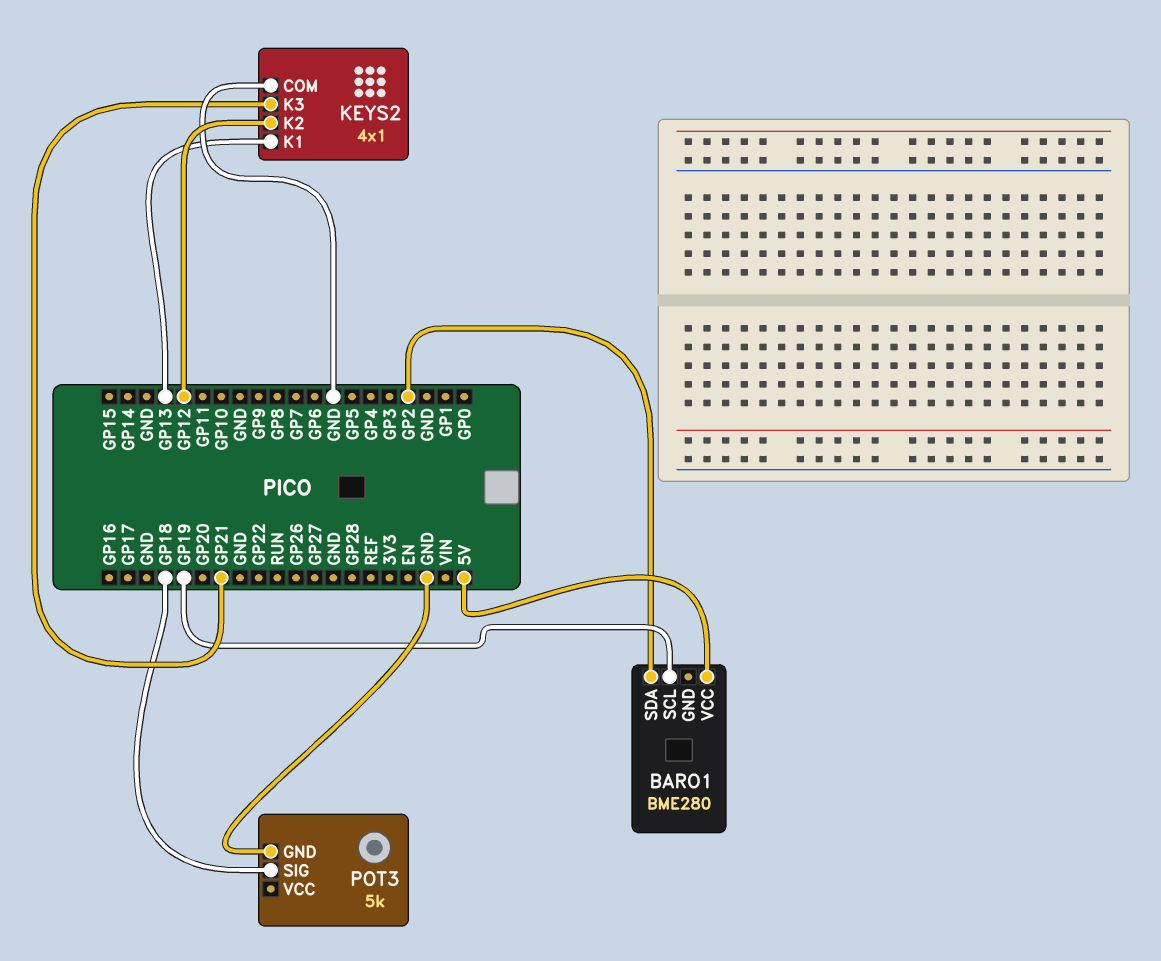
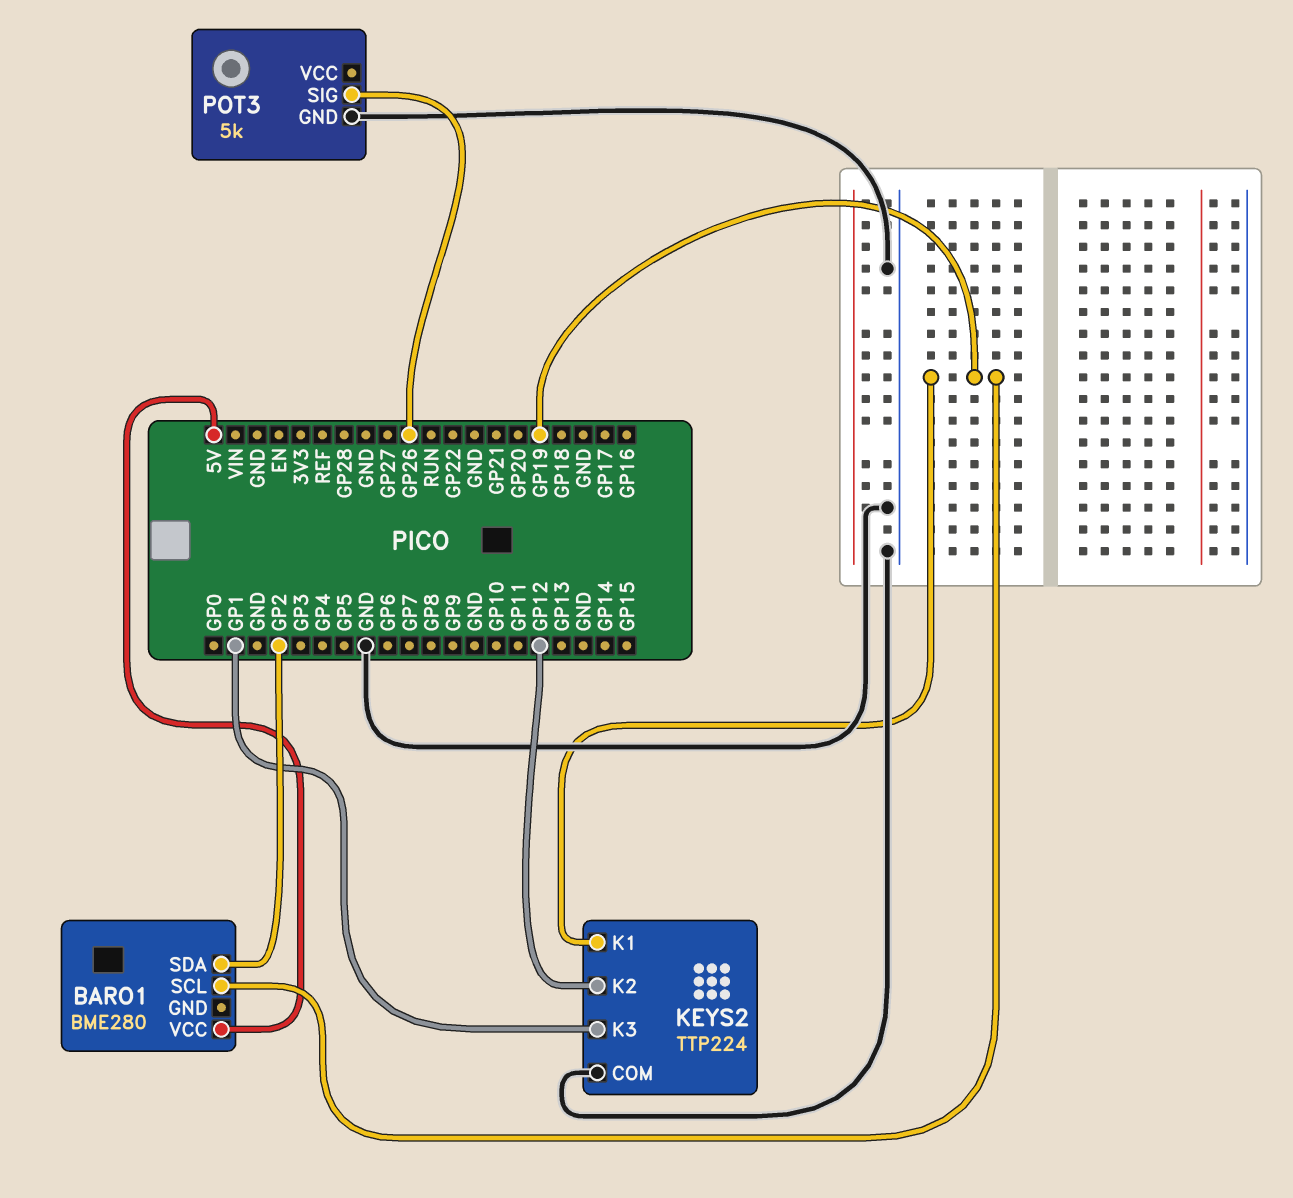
KEYS2: 4x1 -> TTP224
KEYS2 pin K1: GP13 -> GP19
KEYS2 pin K3: GP21 -> GP1
POT3 pin SIG: GP18 -> GP26

